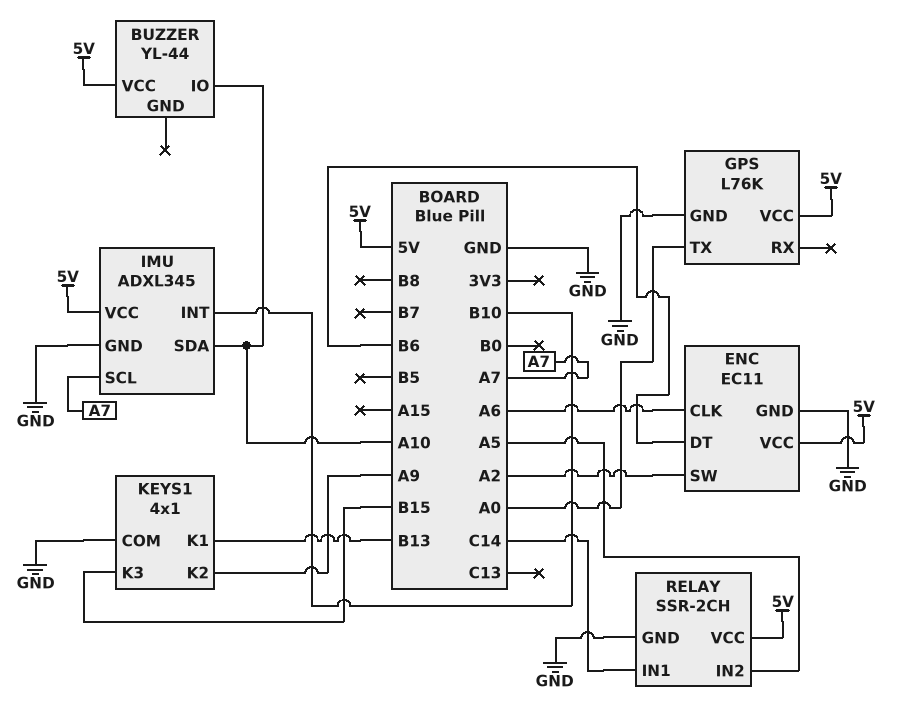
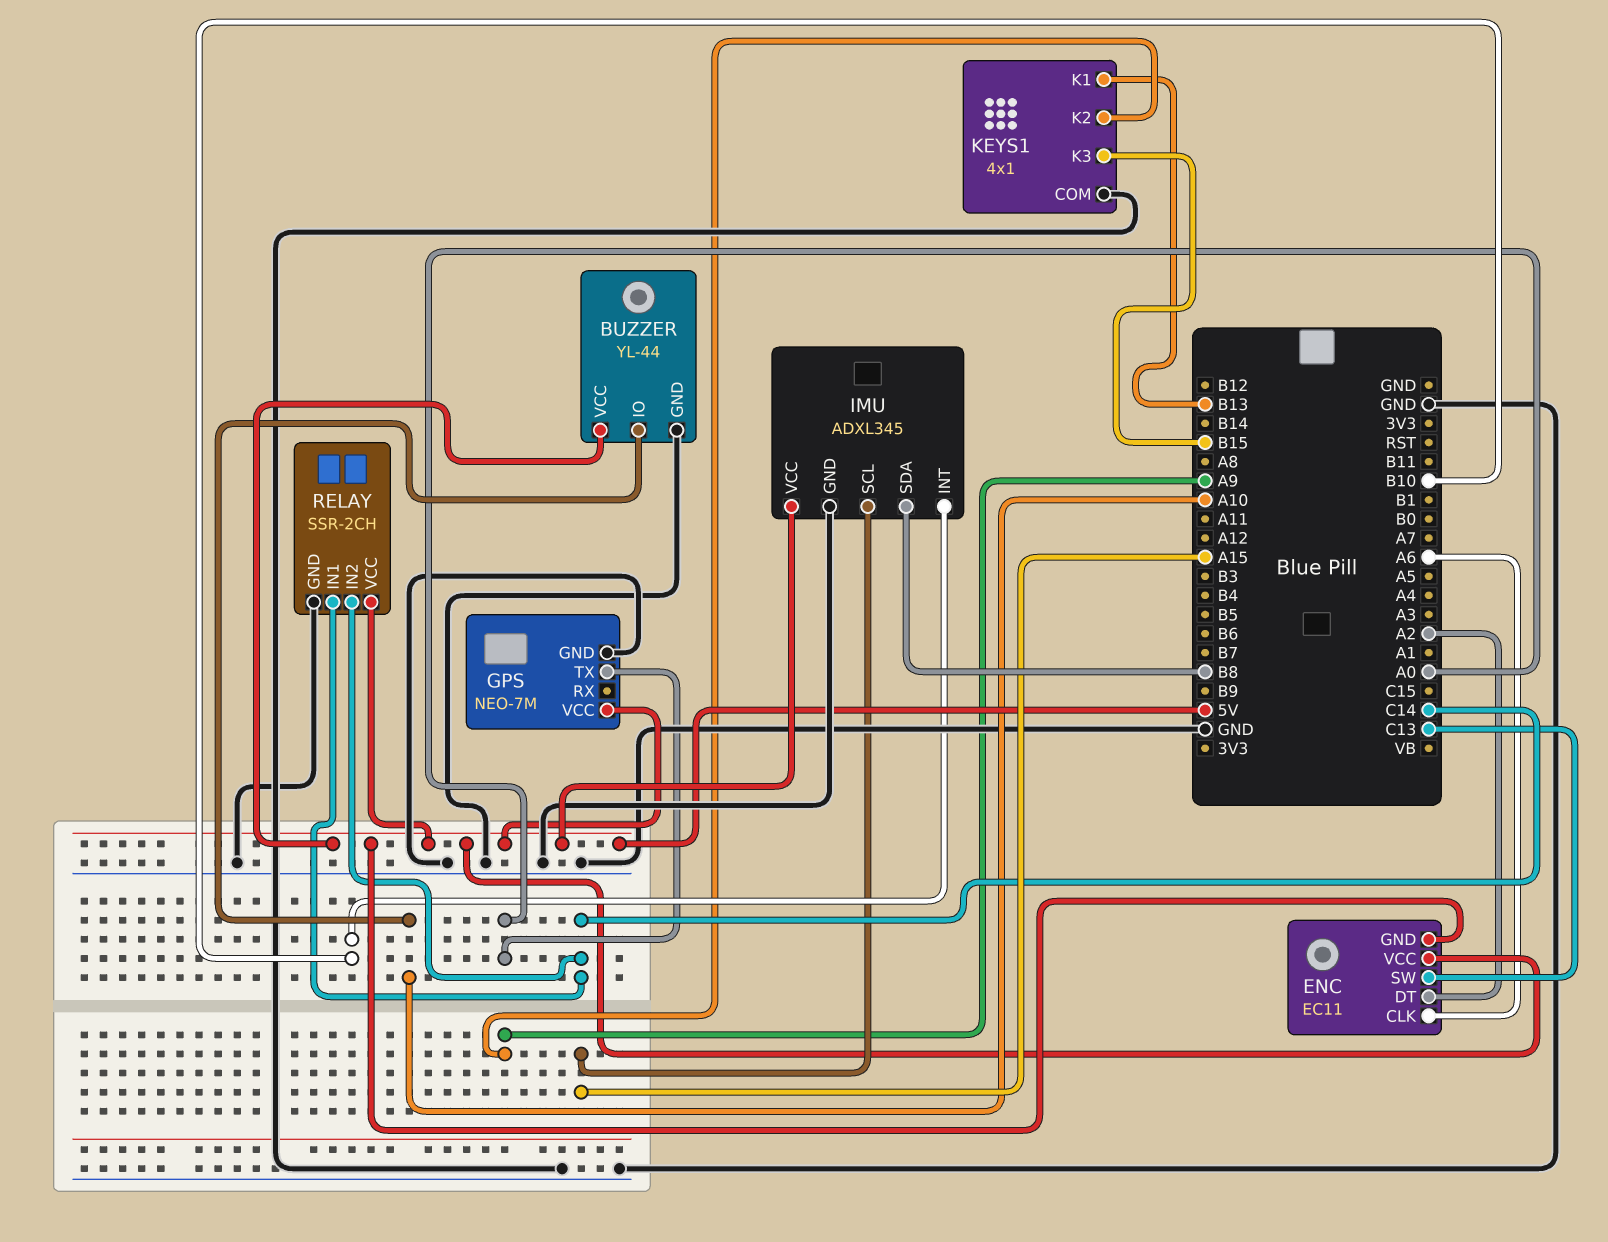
BUZZER pin GND: none -> GND
ENC pin DT: B6 -> A2
ENC pin GND: GND -> 5V
ENC pin SW: A2 -> C13
GPS: L76K -> NEO-7M
IMU pin SCL: A7 -> A15
IMU pin SDA: A10 -> B8
RELAY pin IN2: A5 -> C14

